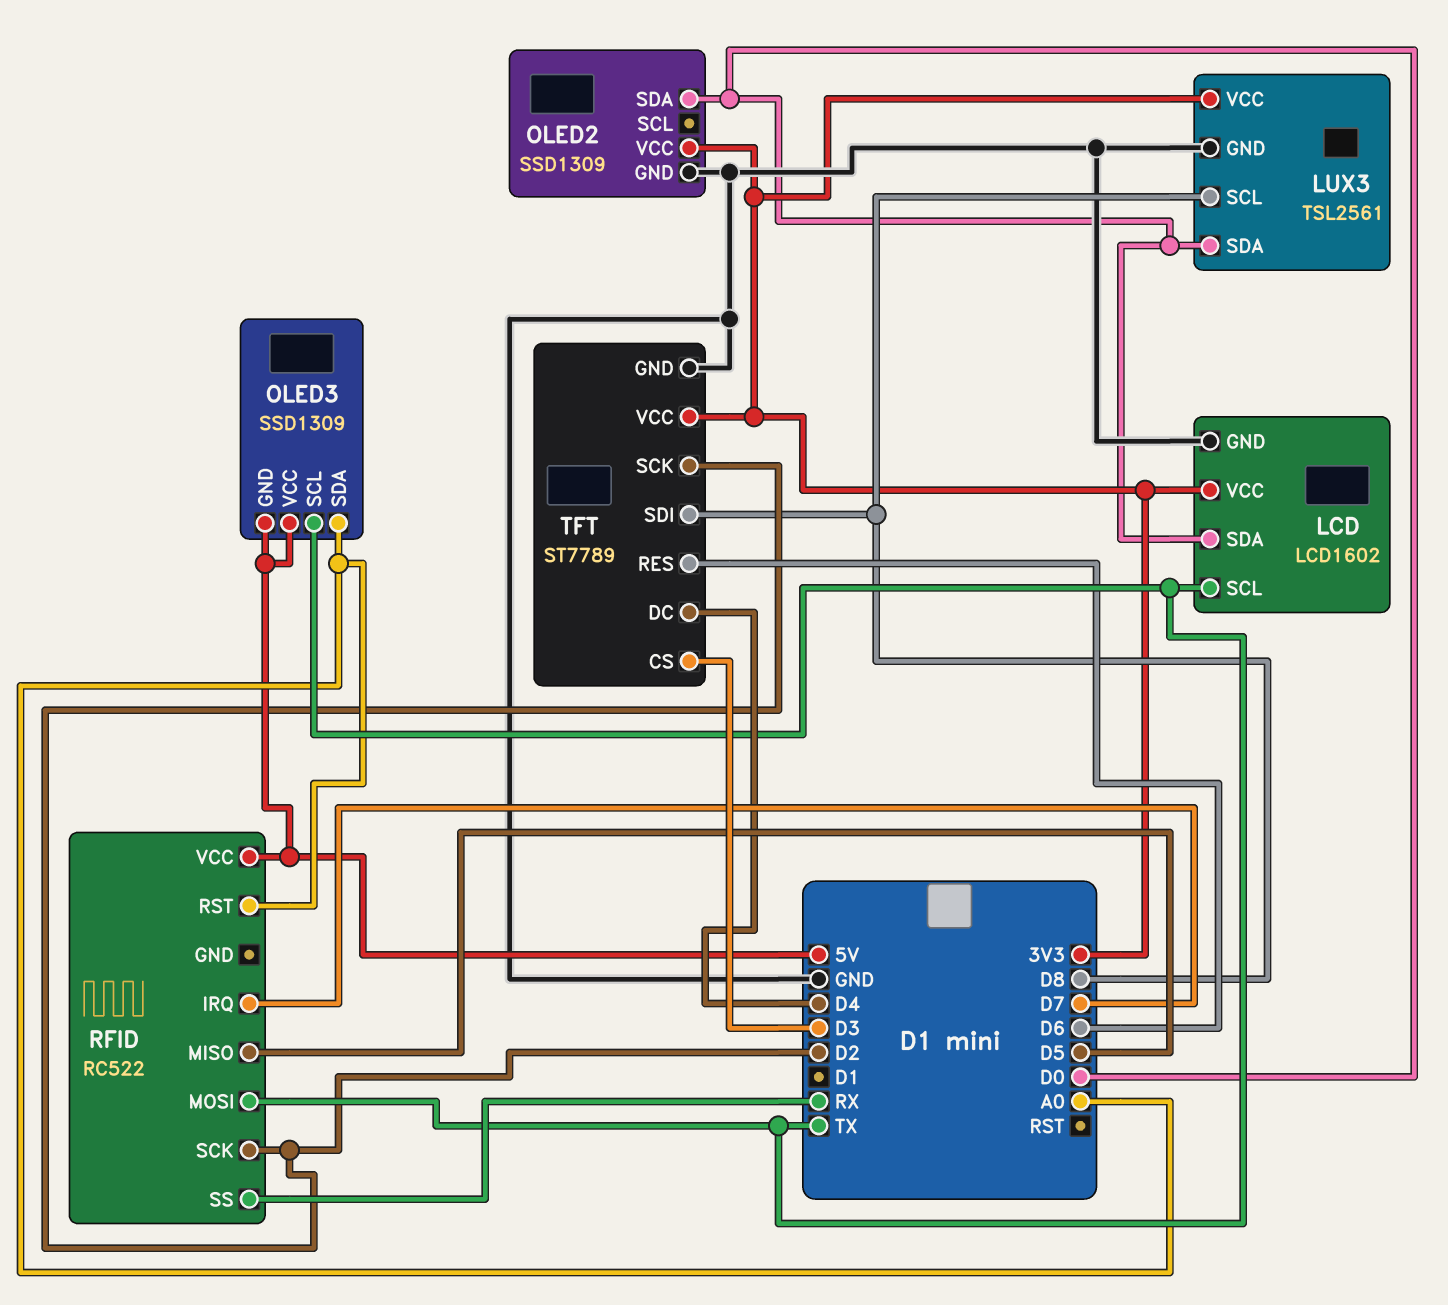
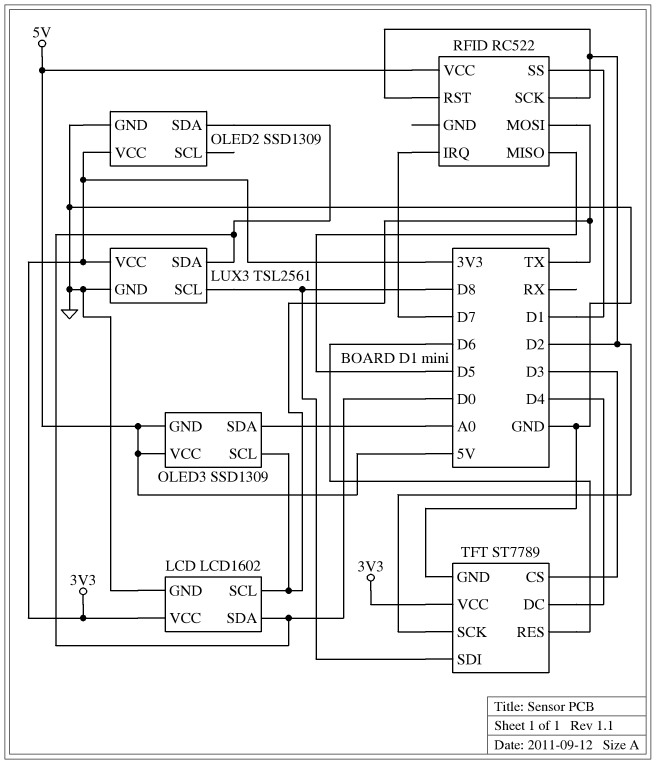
RFID pin RST: A0 -> D2
RFID pin SS: RX -> D1

